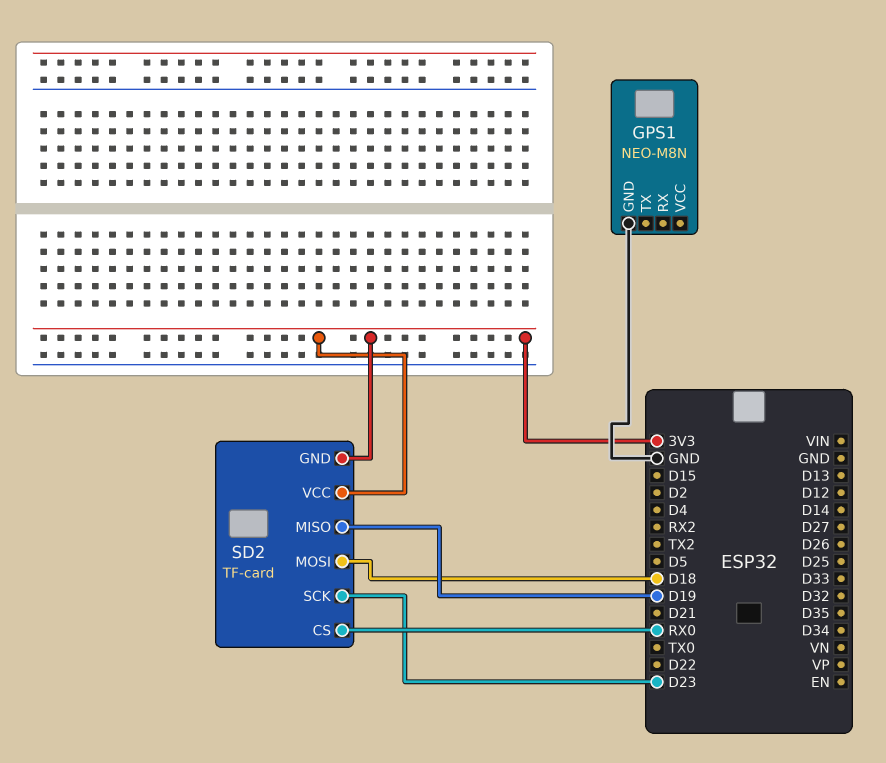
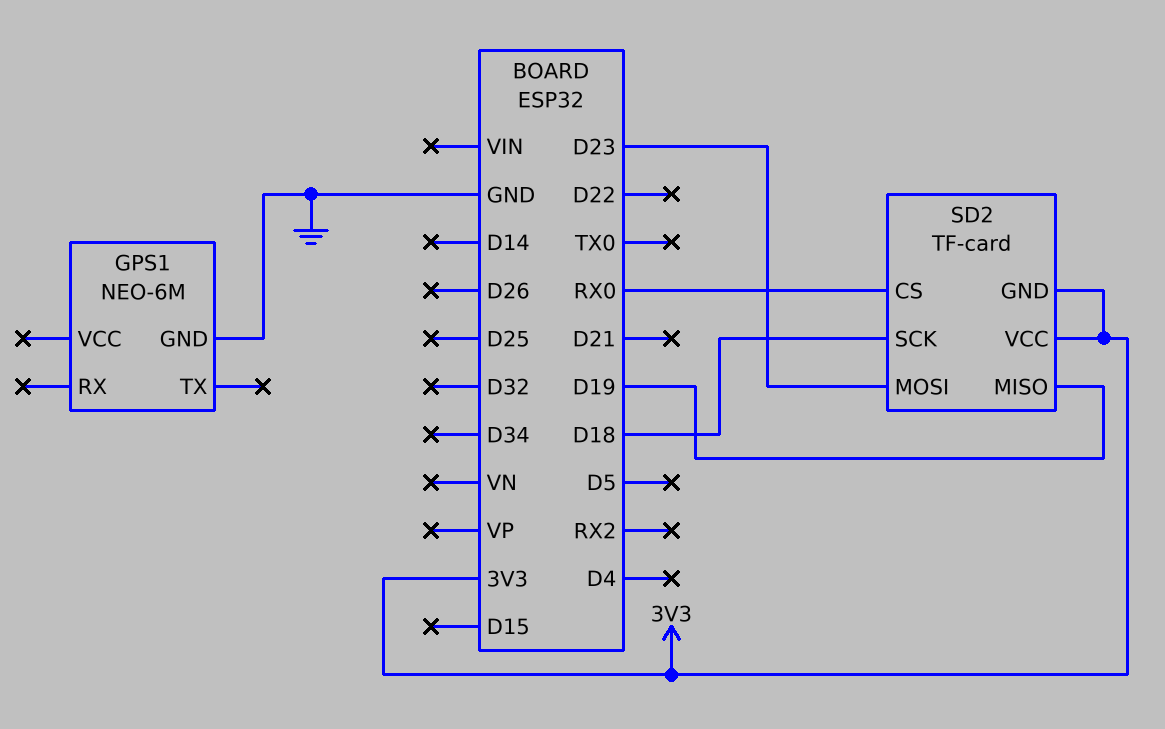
GPS1: NEO-M8N -> NEO-6M
SD2 pin MOSI: D18 -> D23
SD2 pin SCK: D23 -> D18

